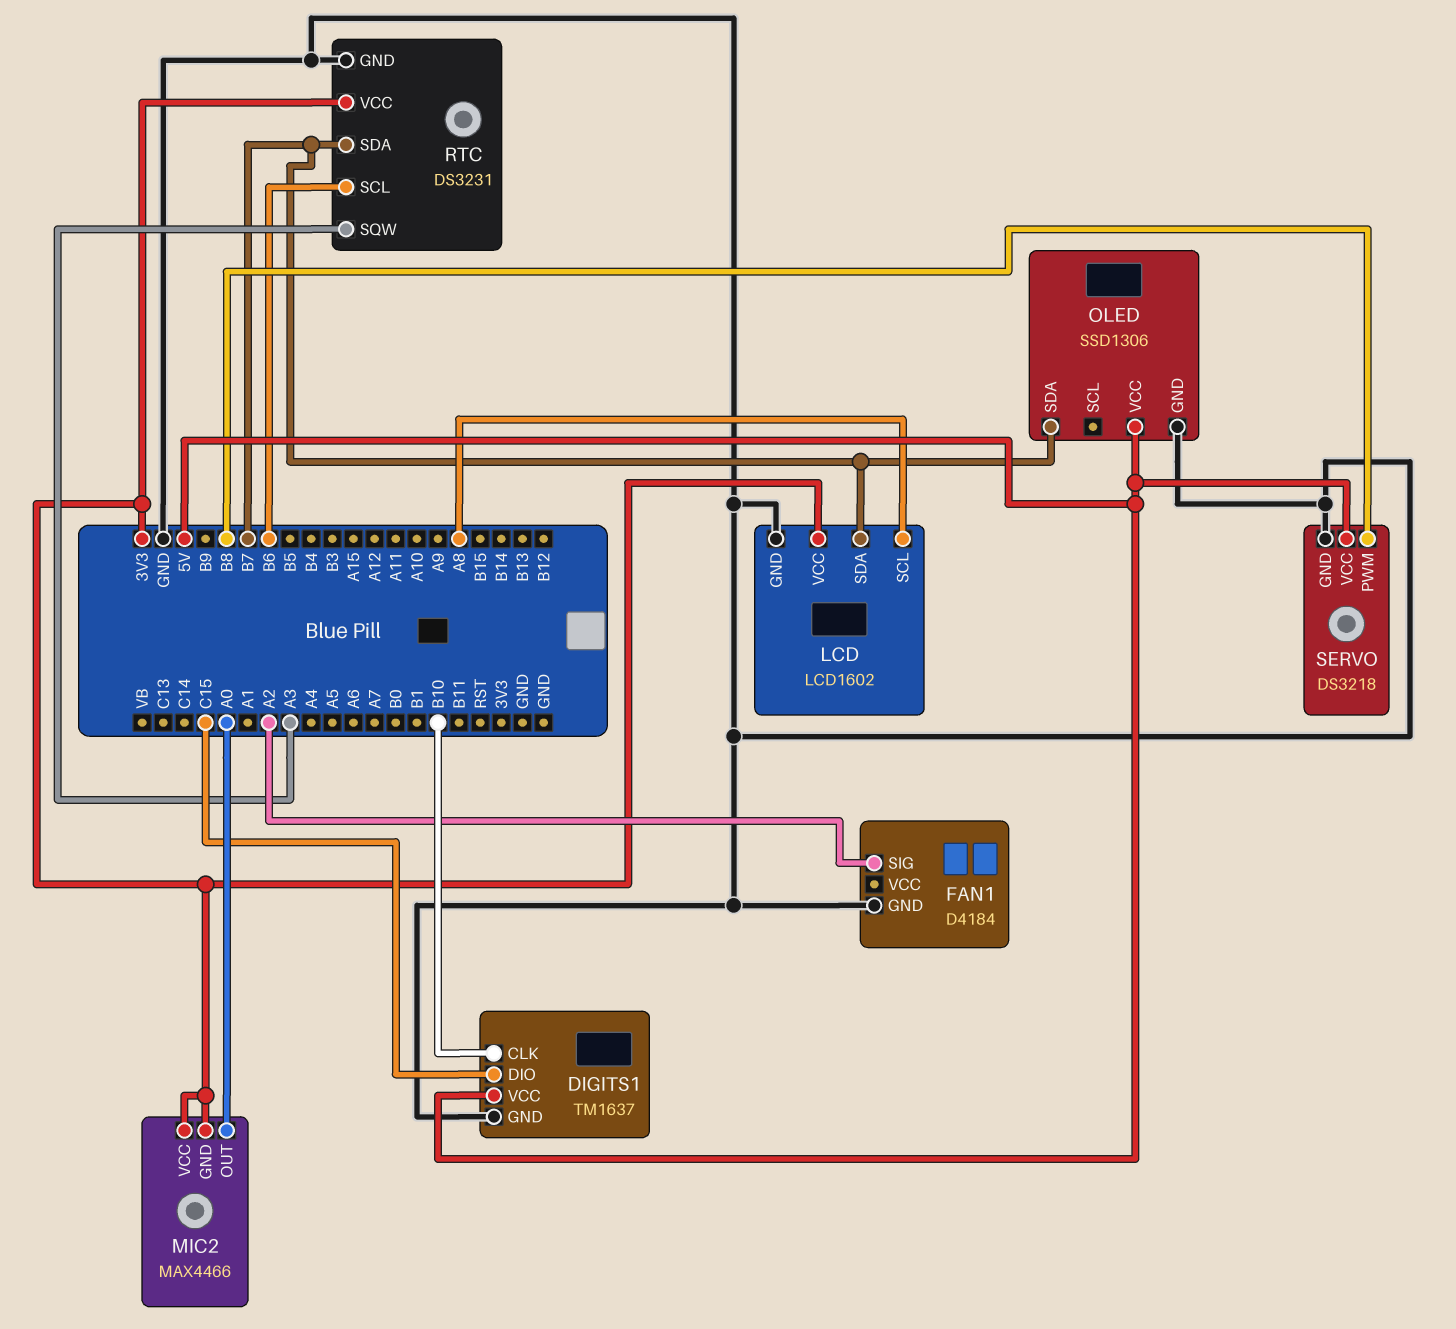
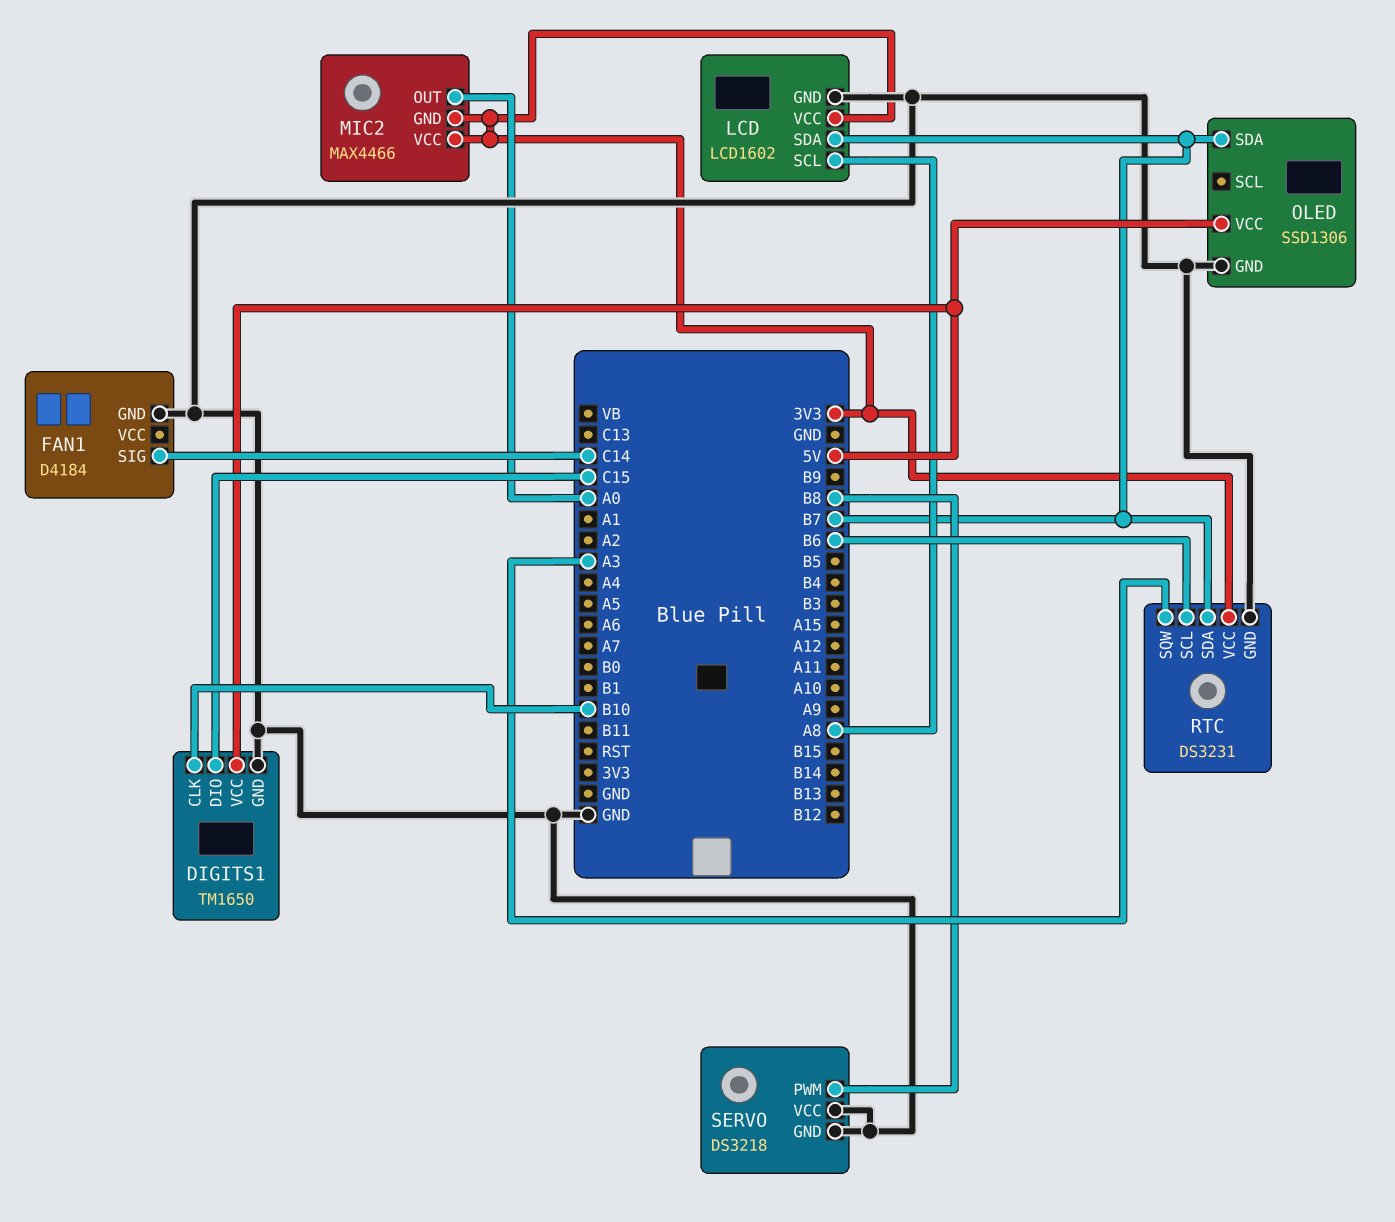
DIGITS1: TM1637 -> TM1650
FAN1 pin SIG: A2 -> C14
SERVO pin VCC: 5V -> GND

